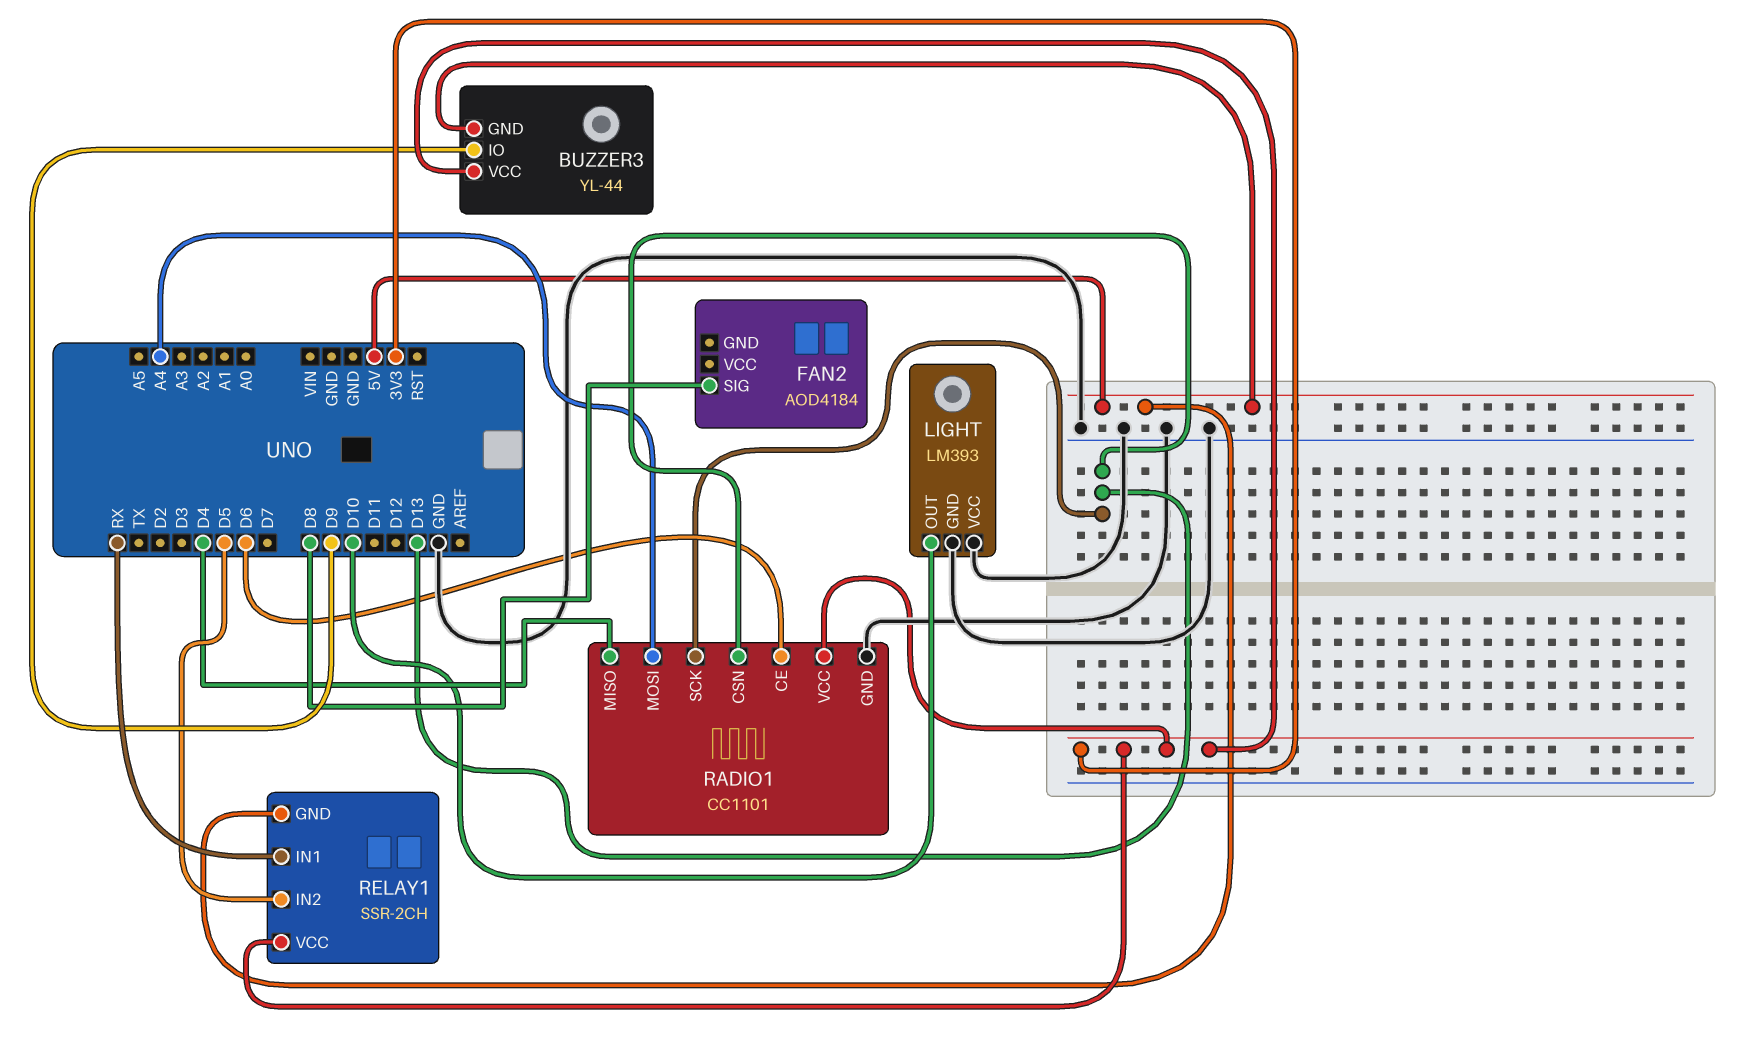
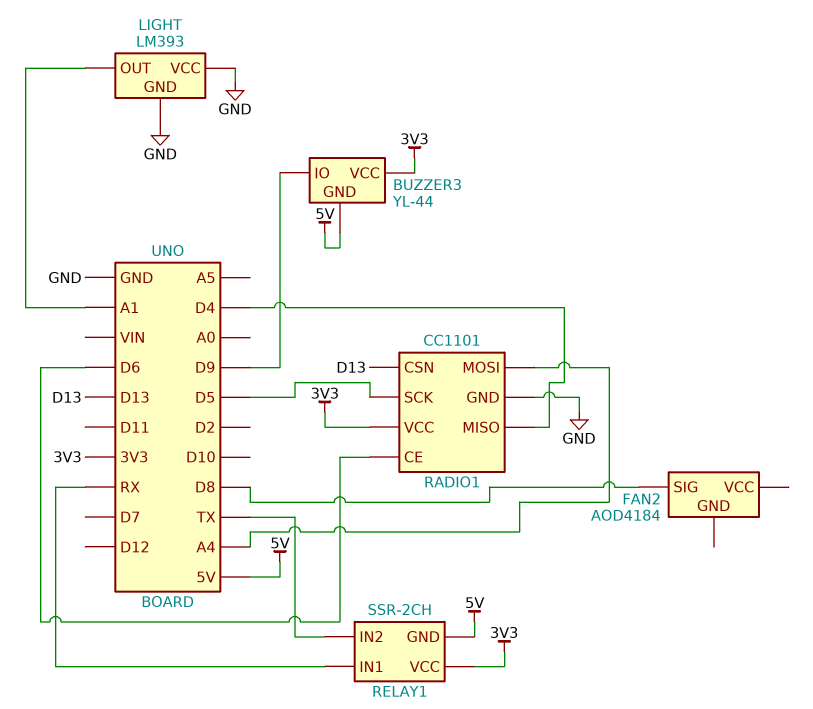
LIGHT pin OUT: D10 -> A1
RADIO1 pin SCK: D13 -> D5
RELAY1 pin IN2: D5 -> TX

